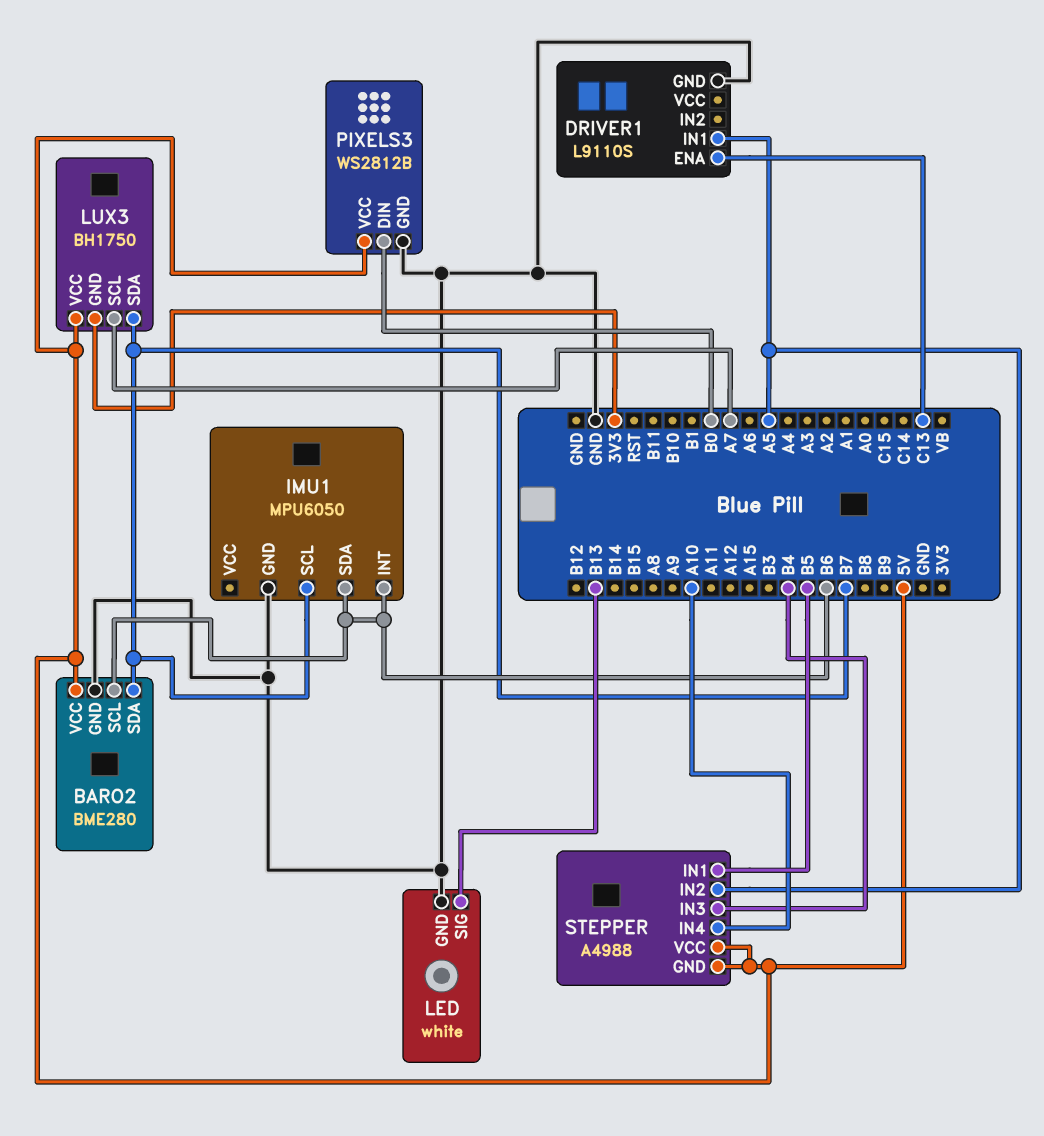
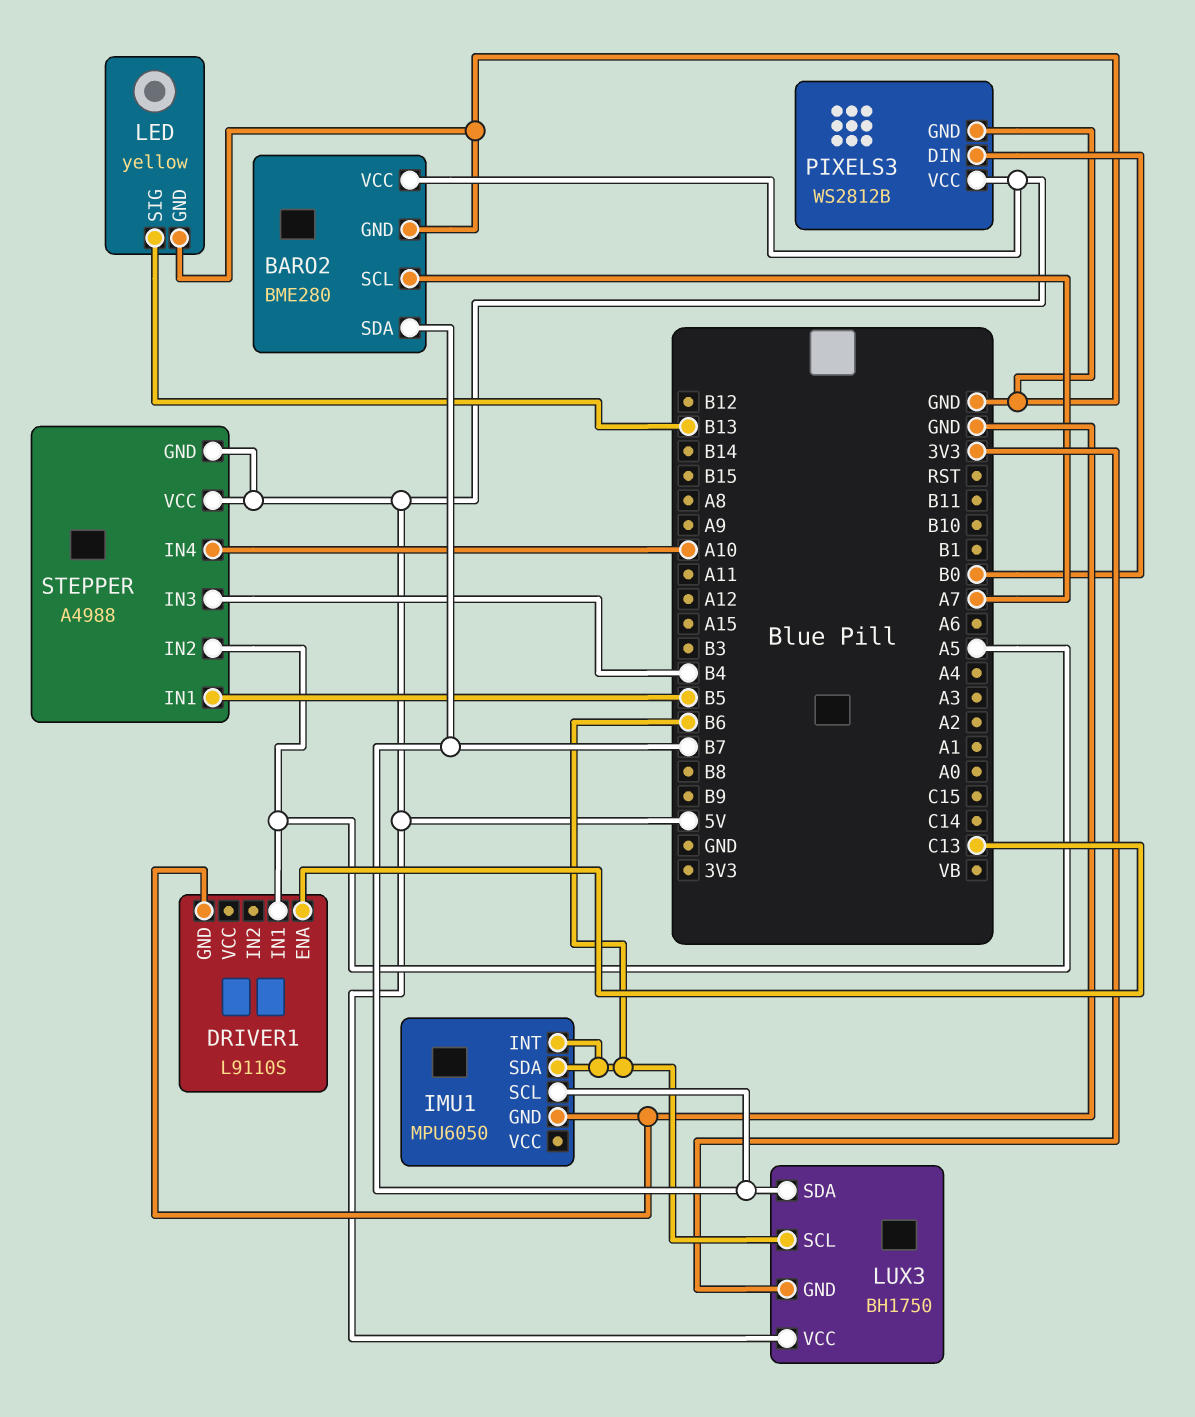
BARO2 pin SCL: B6 -> A7
LED: white -> yellow
LUX3 pin SCL: A7 -> B6

